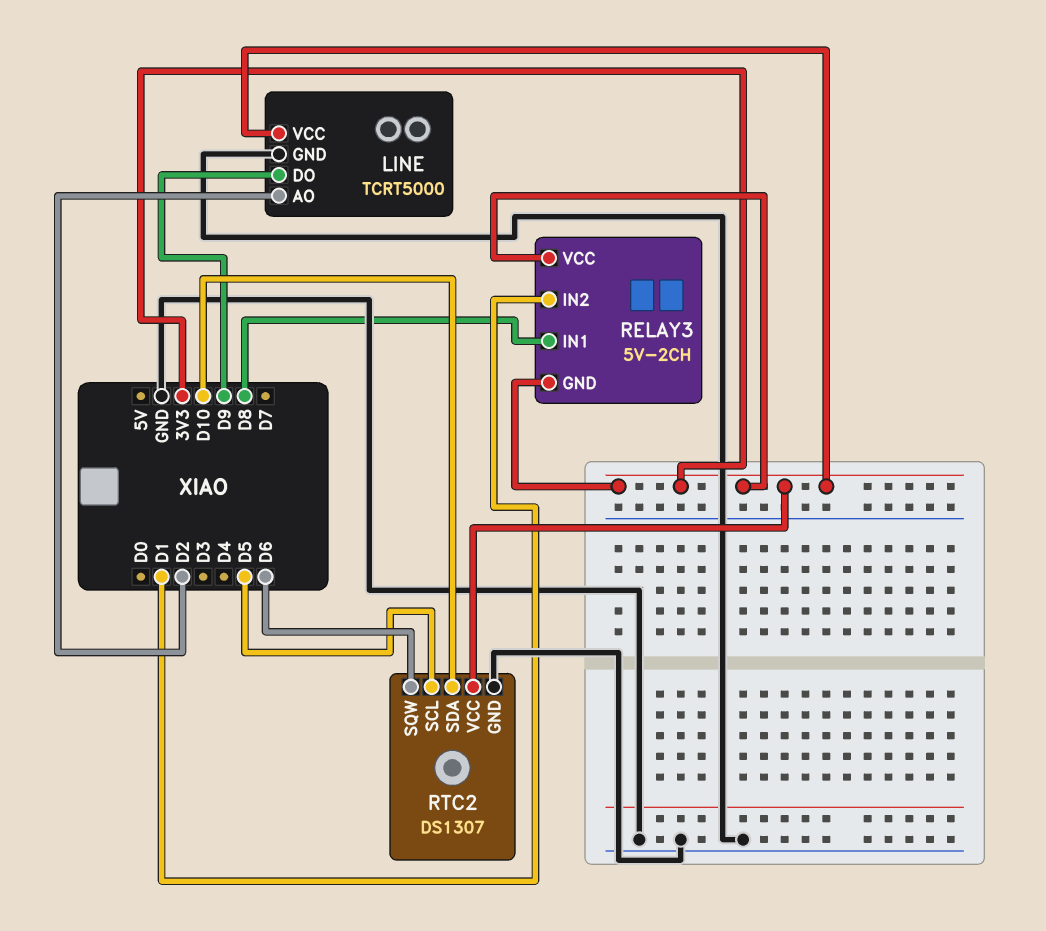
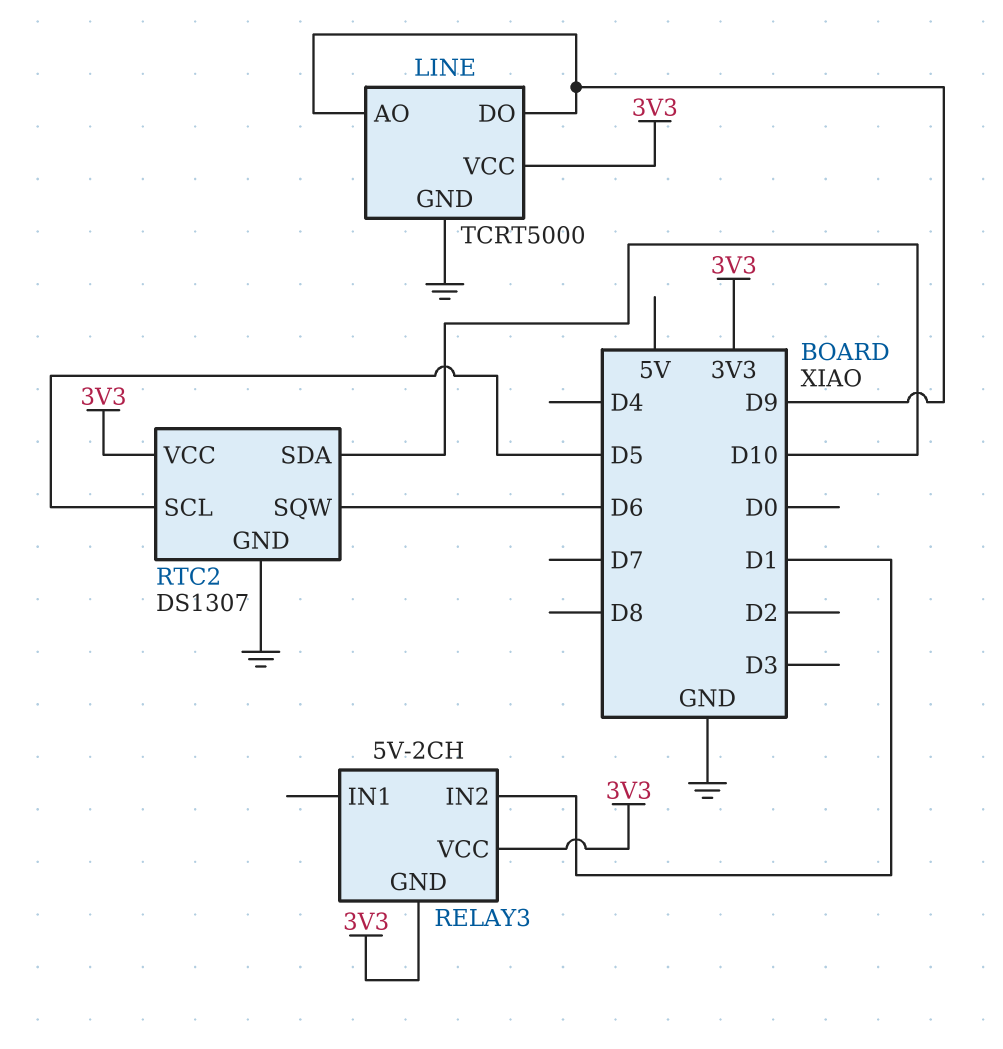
LINE pin AO: D2 -> D9
RELAY3 pin IN1: D8 -> none

